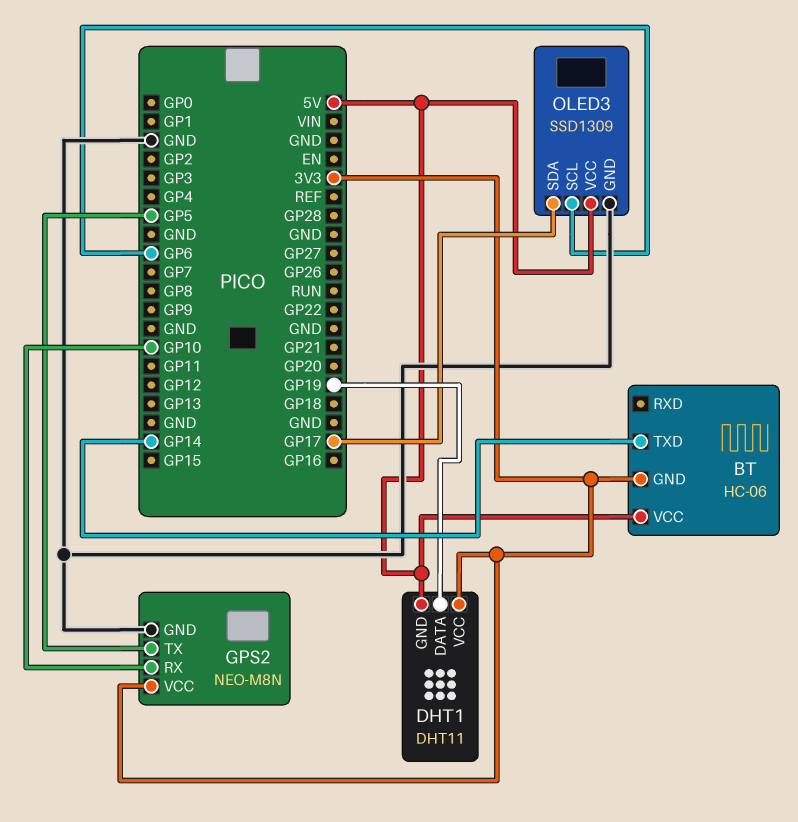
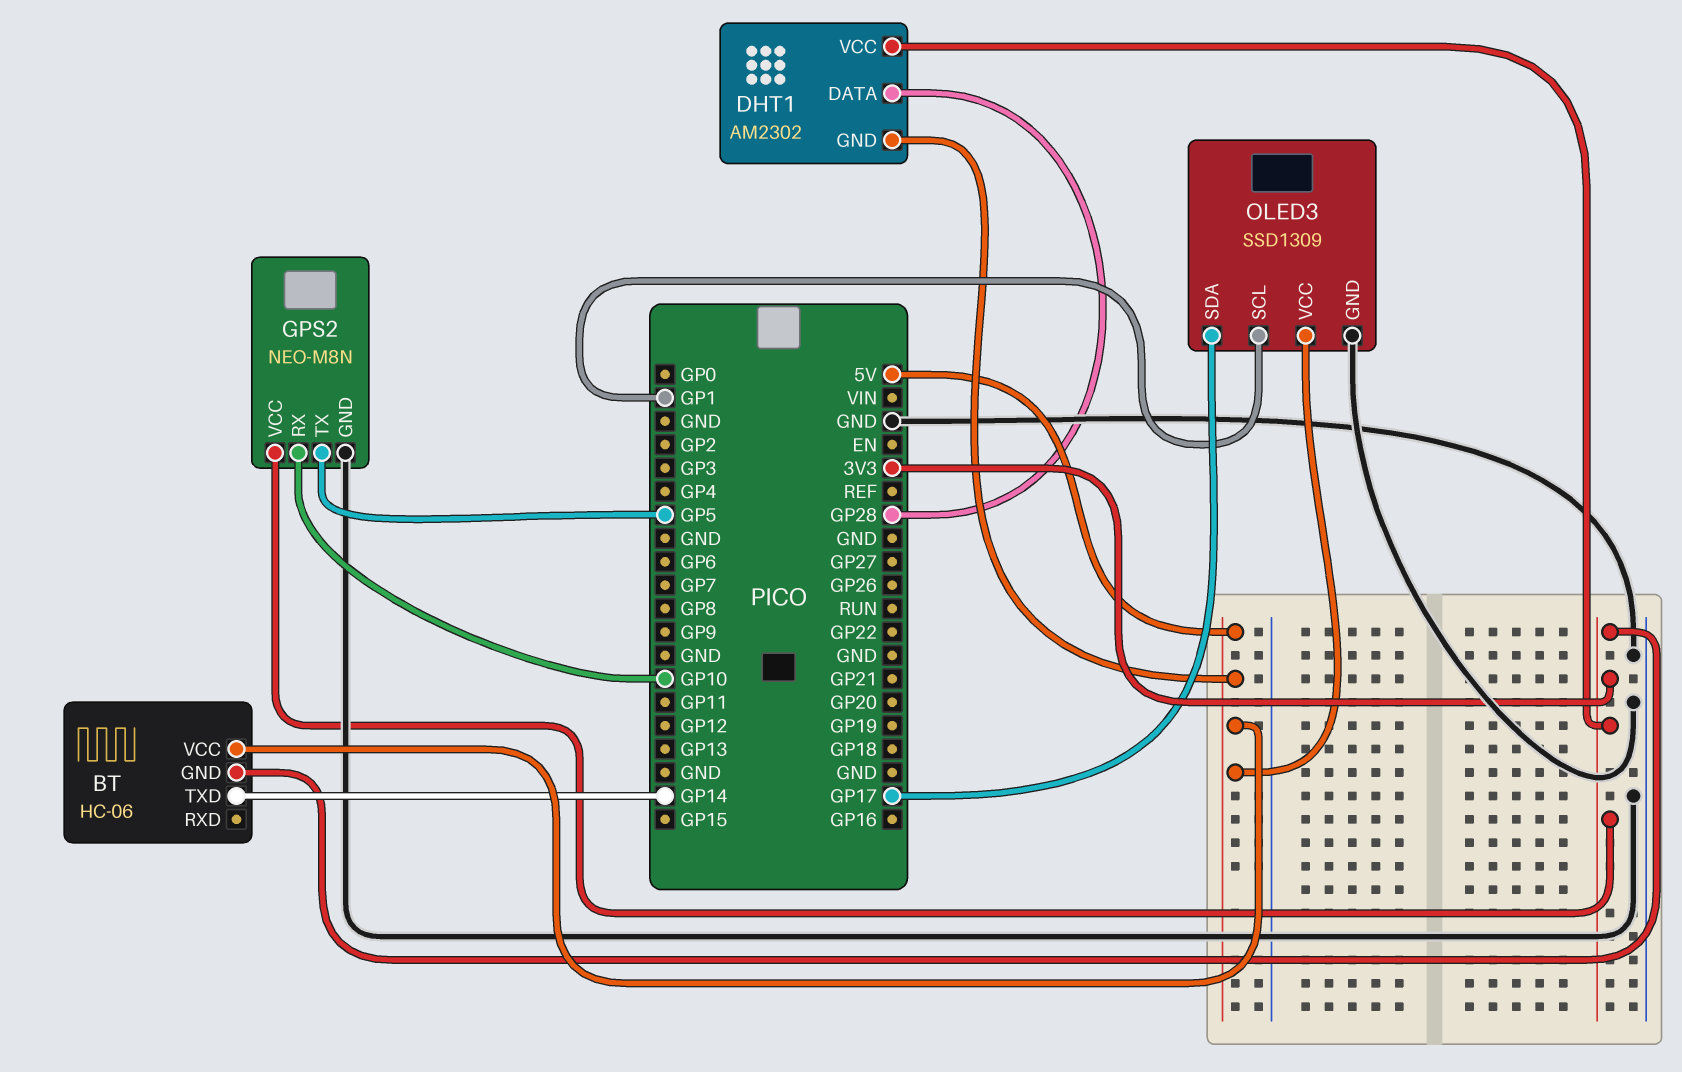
DHT1: DHT11 -> AM2302
DHT1 pin DATA: GP19 -> GP28
OLED3 pin SCL: GP6 -> GP1

